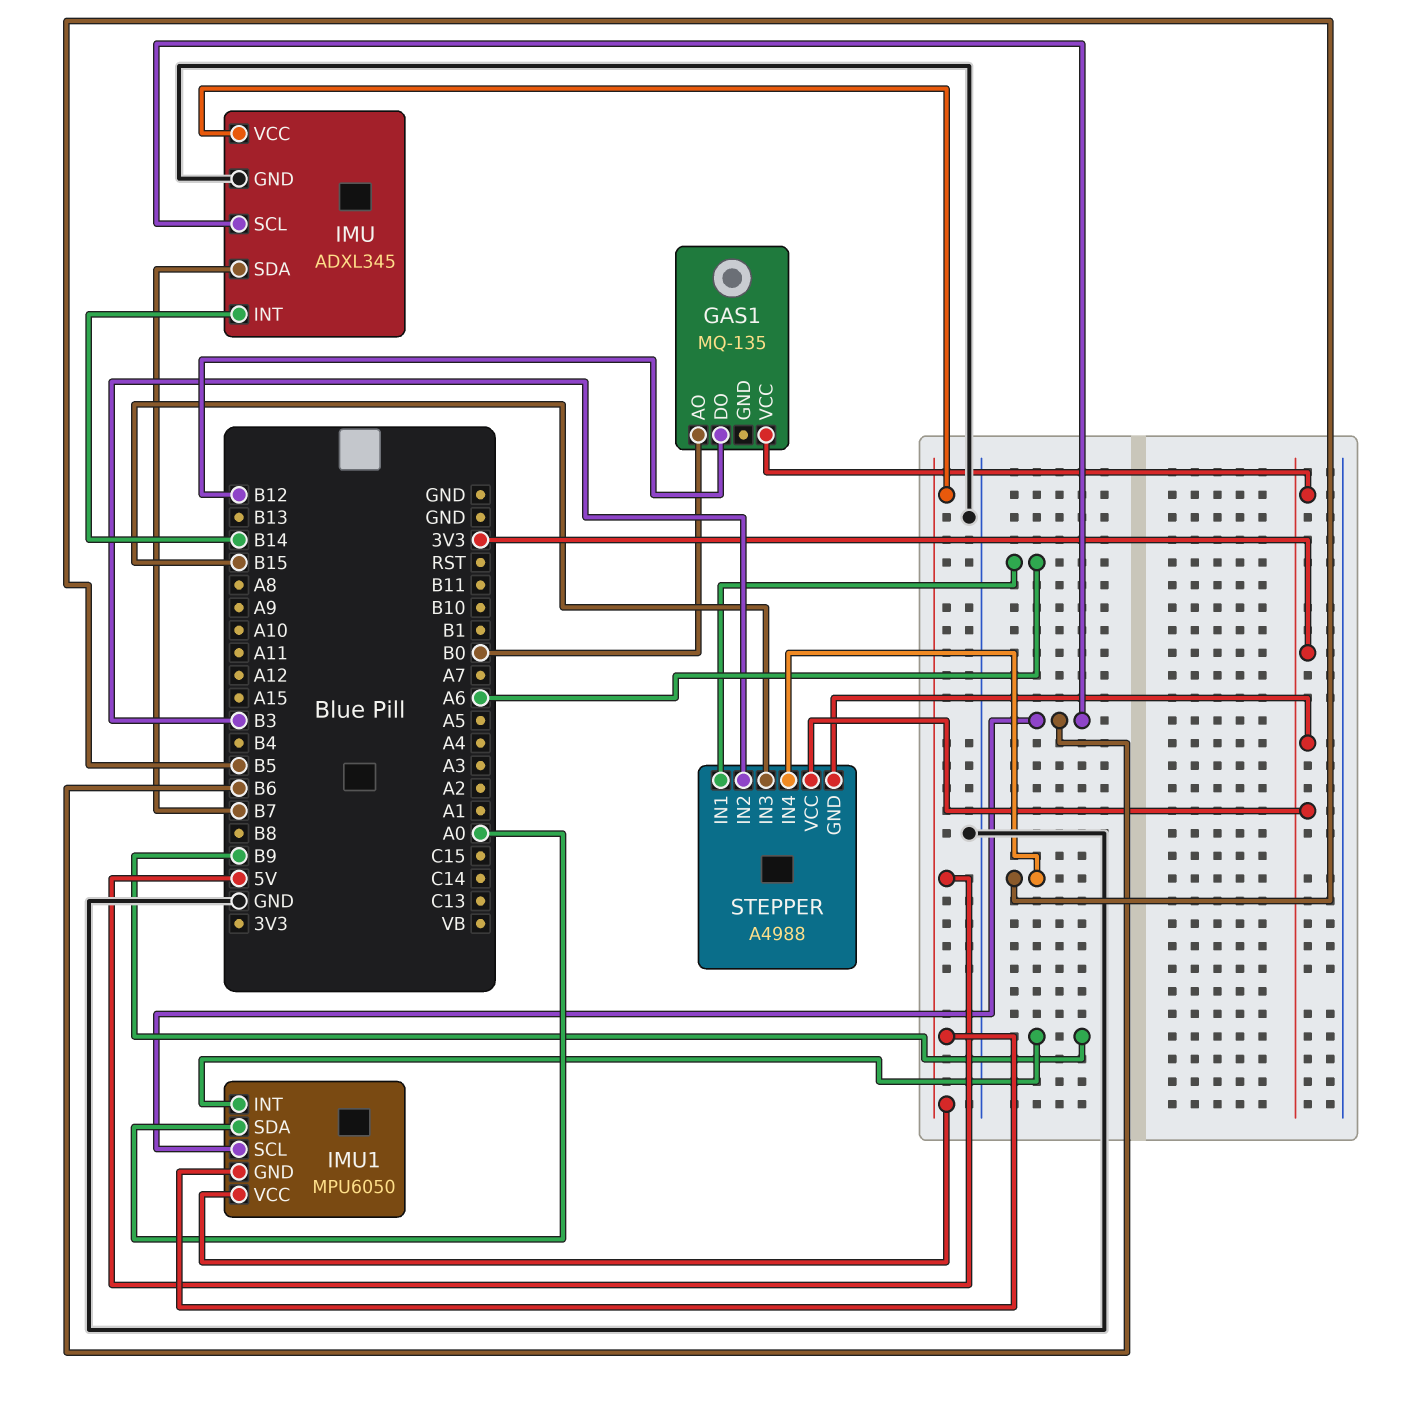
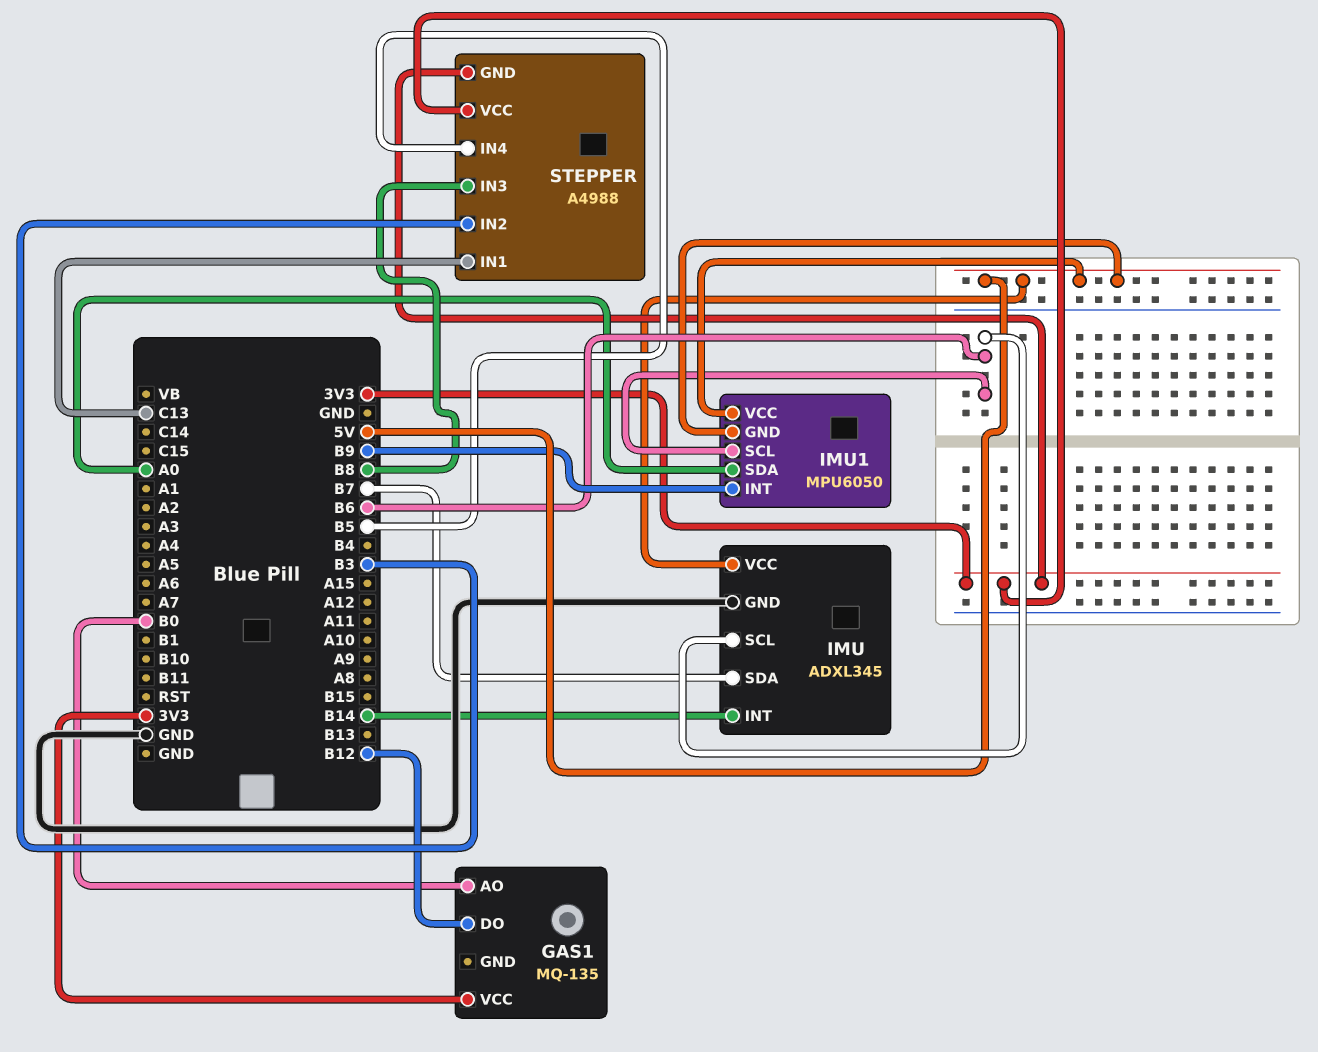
STEPPER pin IN1: A6 -> C13
STEPPER pin IN3: B15 -> B8

